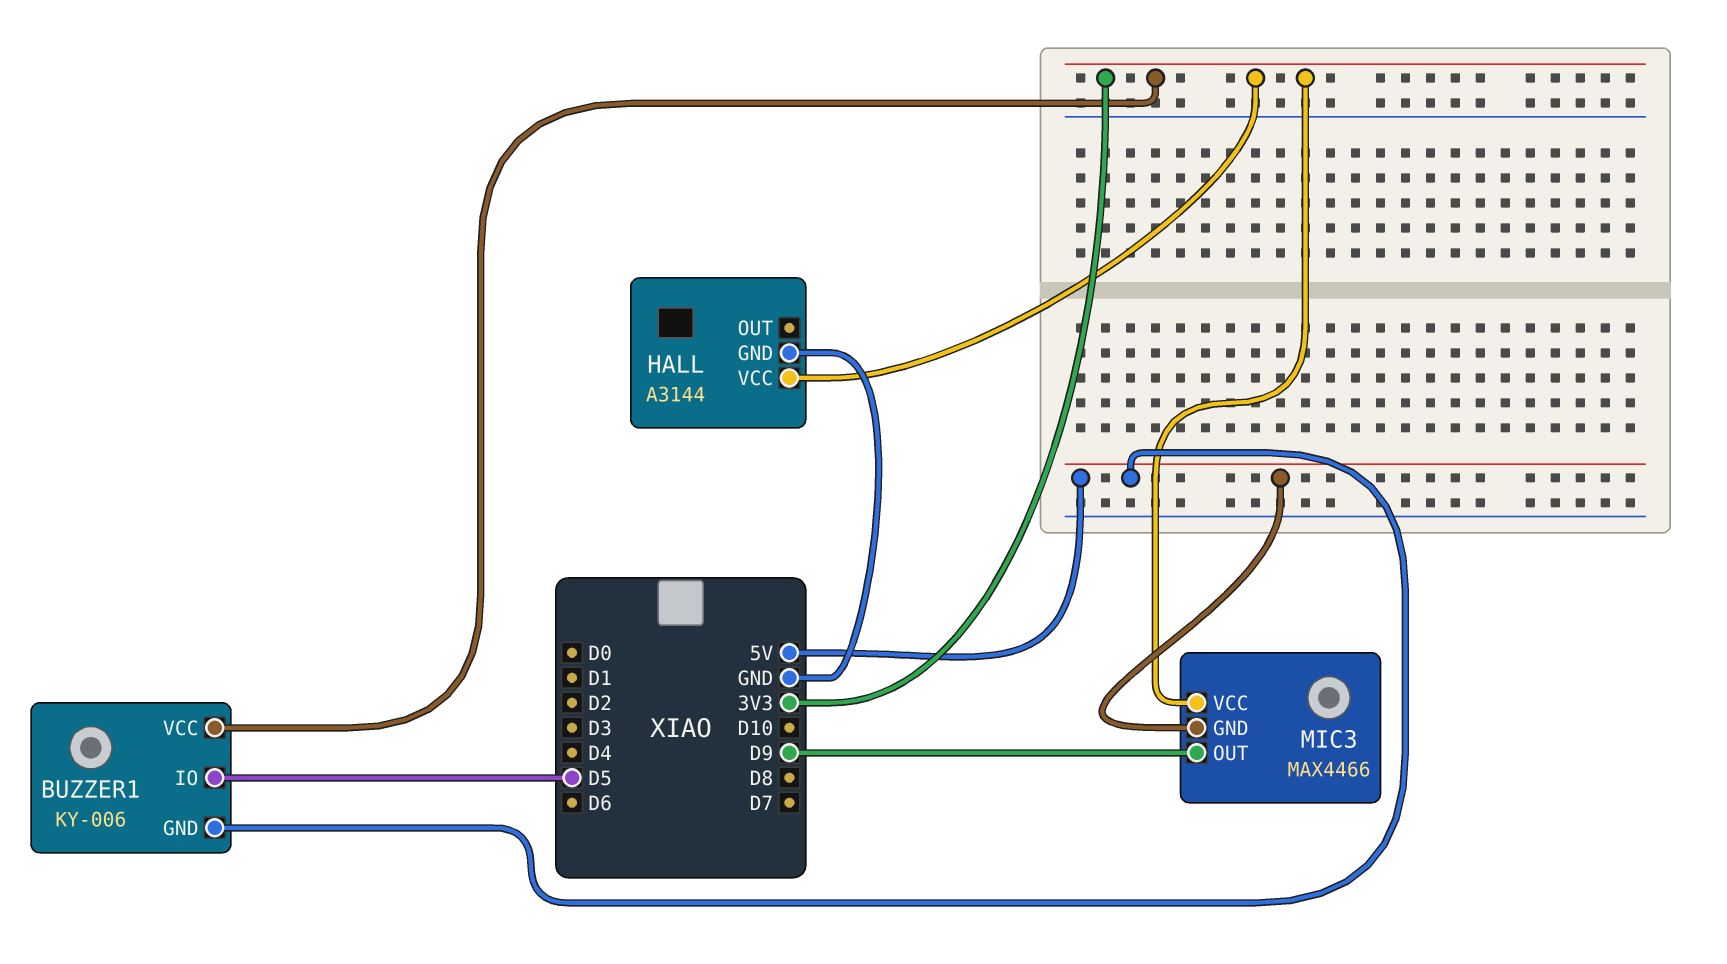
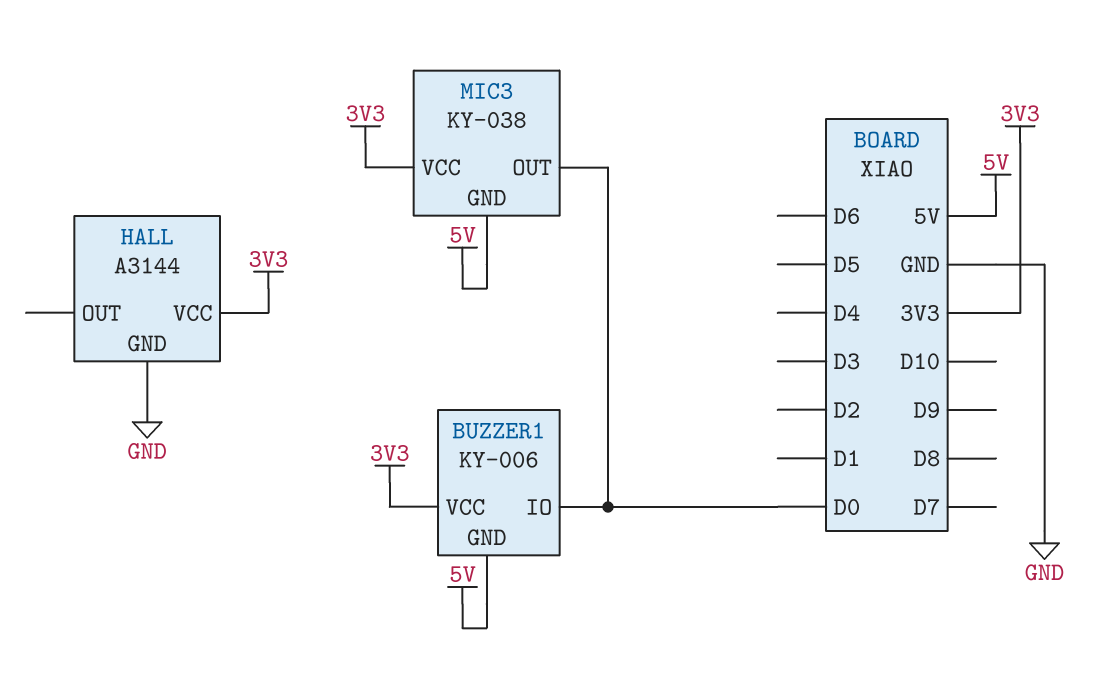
BUZZER1 pin IO: D5 -> D0
MIC3: MAX4466 -> KY-038
MIC3 pin OUT: D9 -> D0

